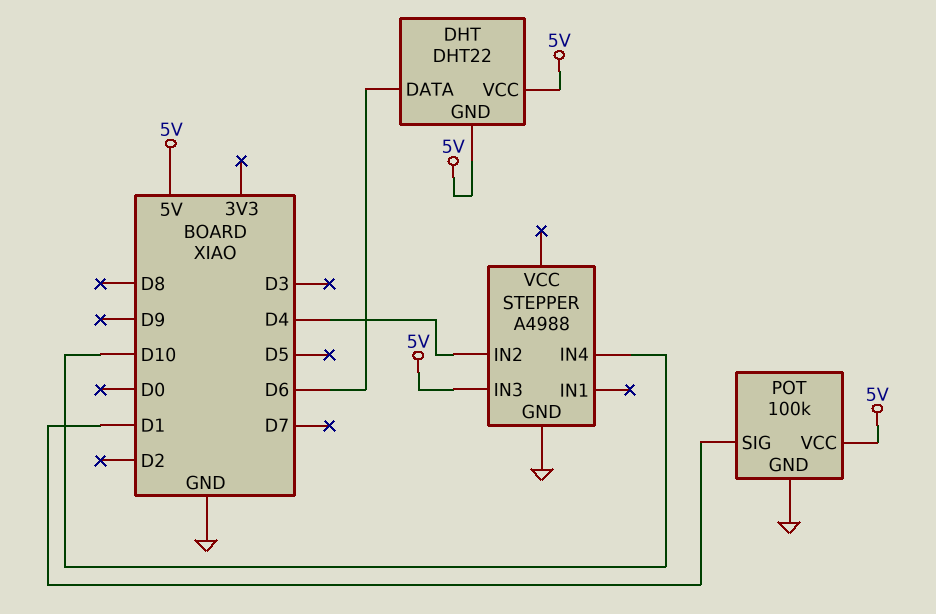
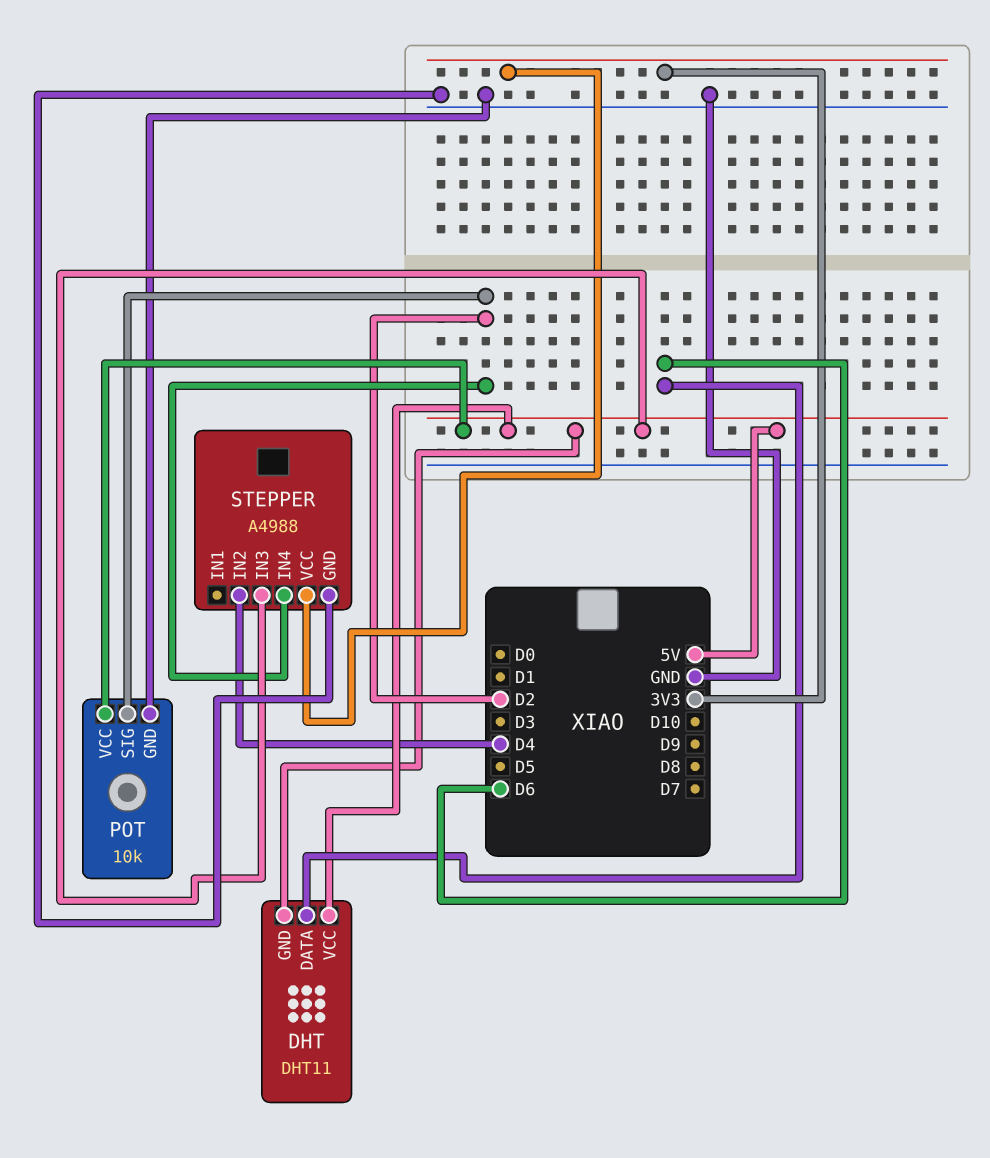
DHT: DHT22 -> DHT11
POT: 100k -> 10k
POT pin SIG: D1 -> D2
STEPPER pin IN4: D10 -> D2
STEPPER pin VCC: none -> 3V3

